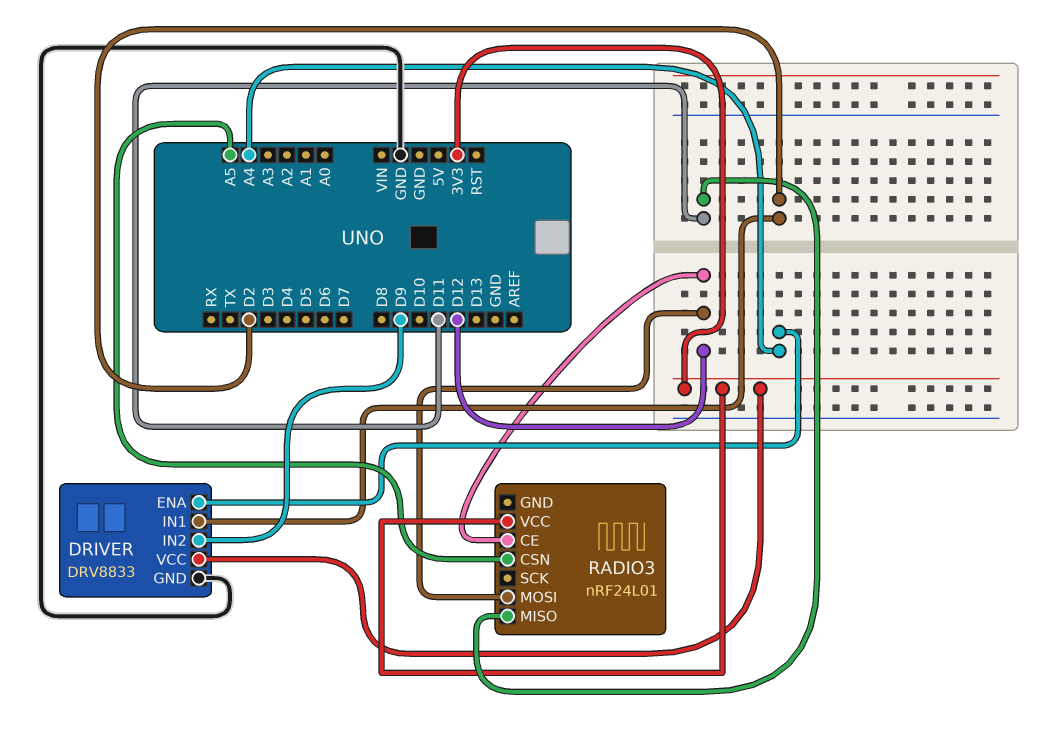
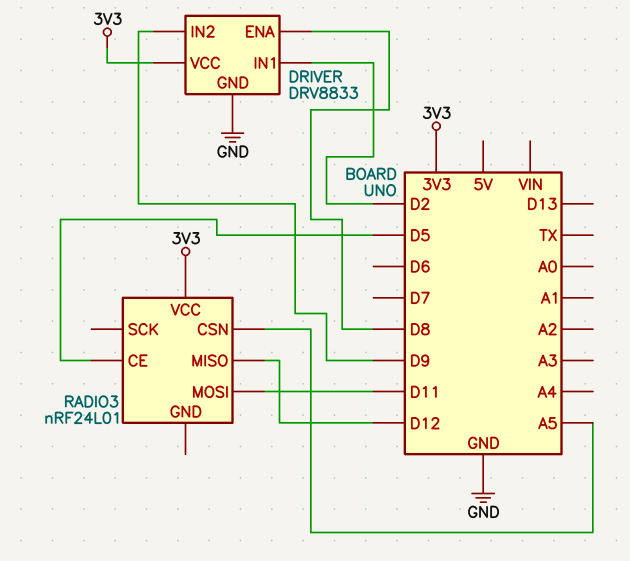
DRIVER pin ENA: A4 -> D8
RADIO3 pin CE: D12 -> D5
RADIO3 pin MISO: D11 -> D12
RADIO3 pin MOSI: D12 -> D11

